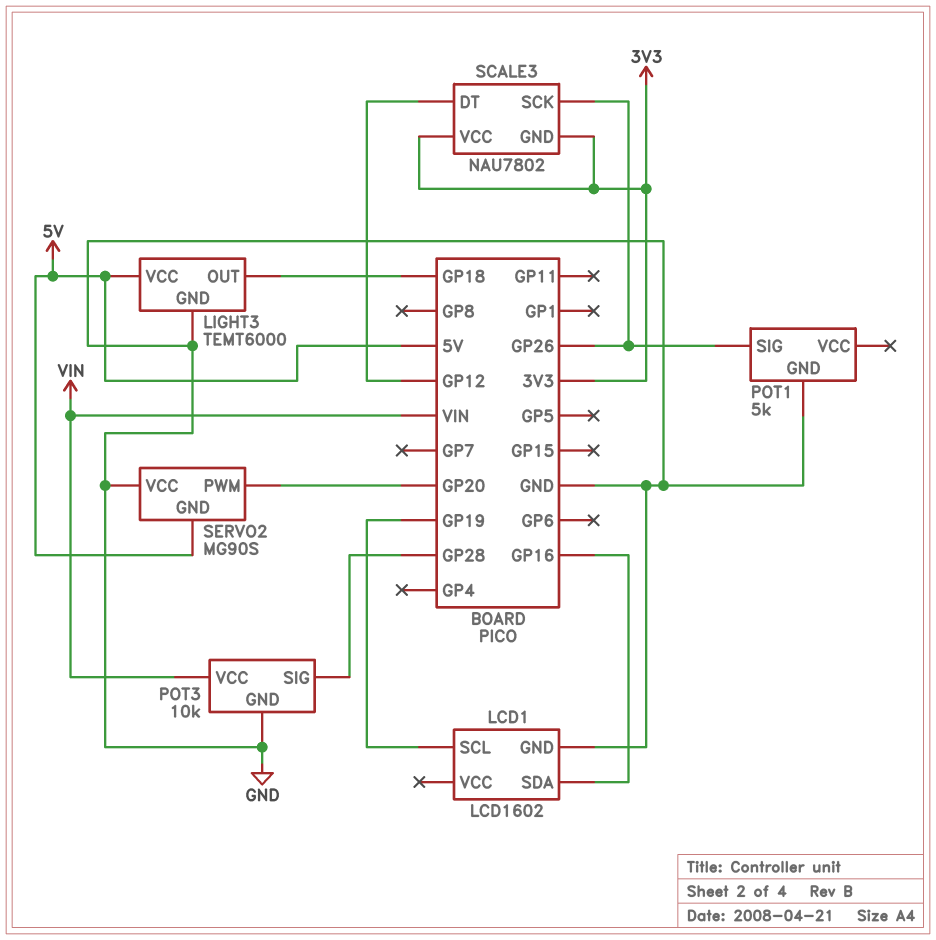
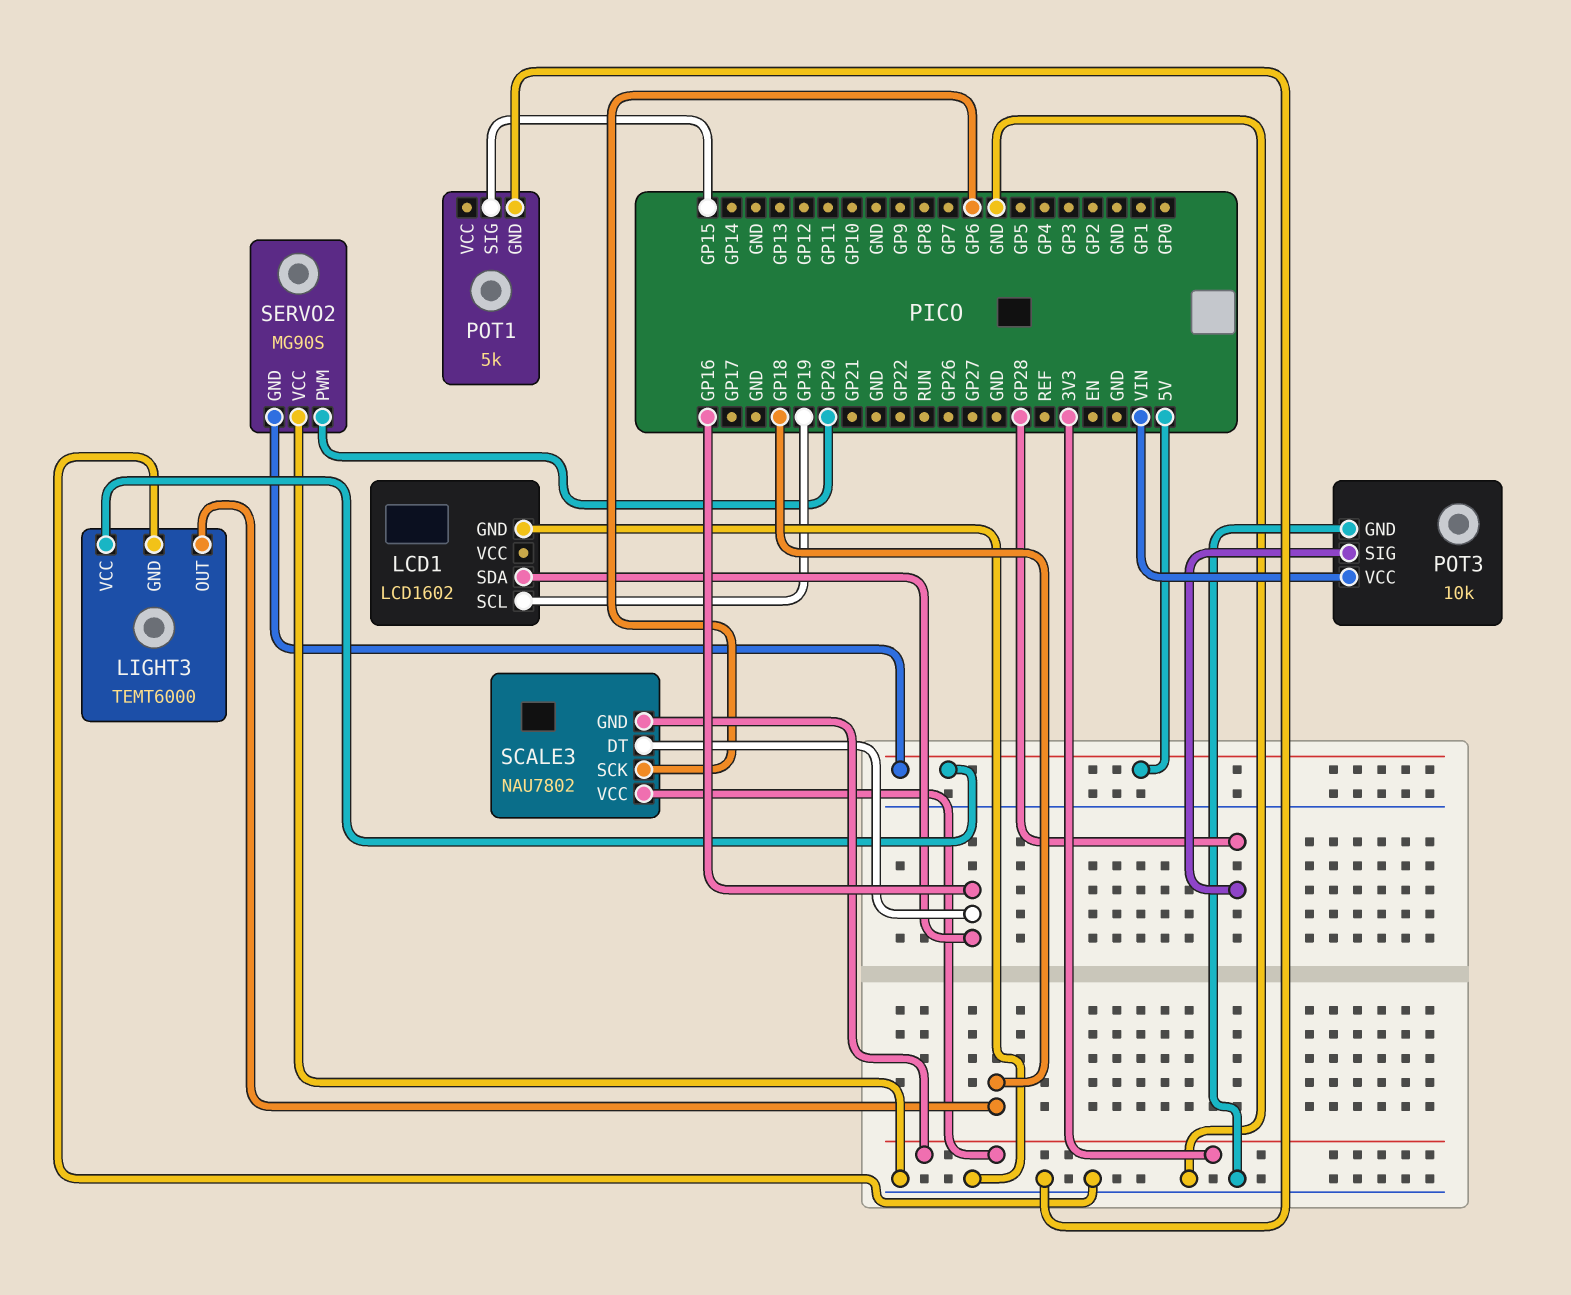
POT1 pin SIG: GP26 -> GP15
SCALE3 pin DT: GP12 -> GP16
SCALE3 pin SCK: GP26 -> GP6

